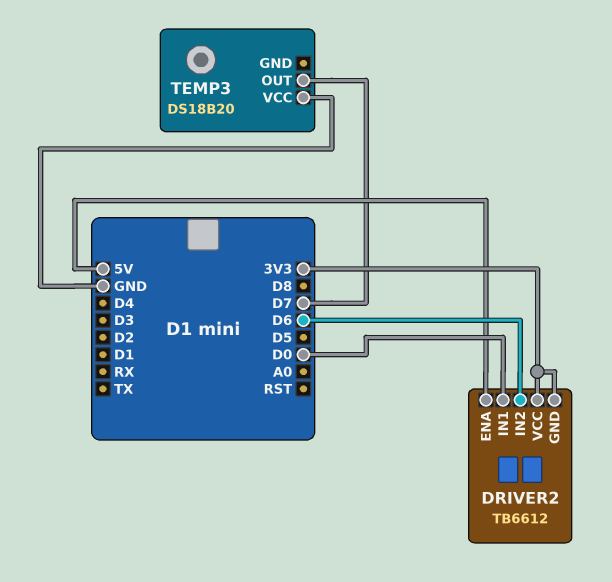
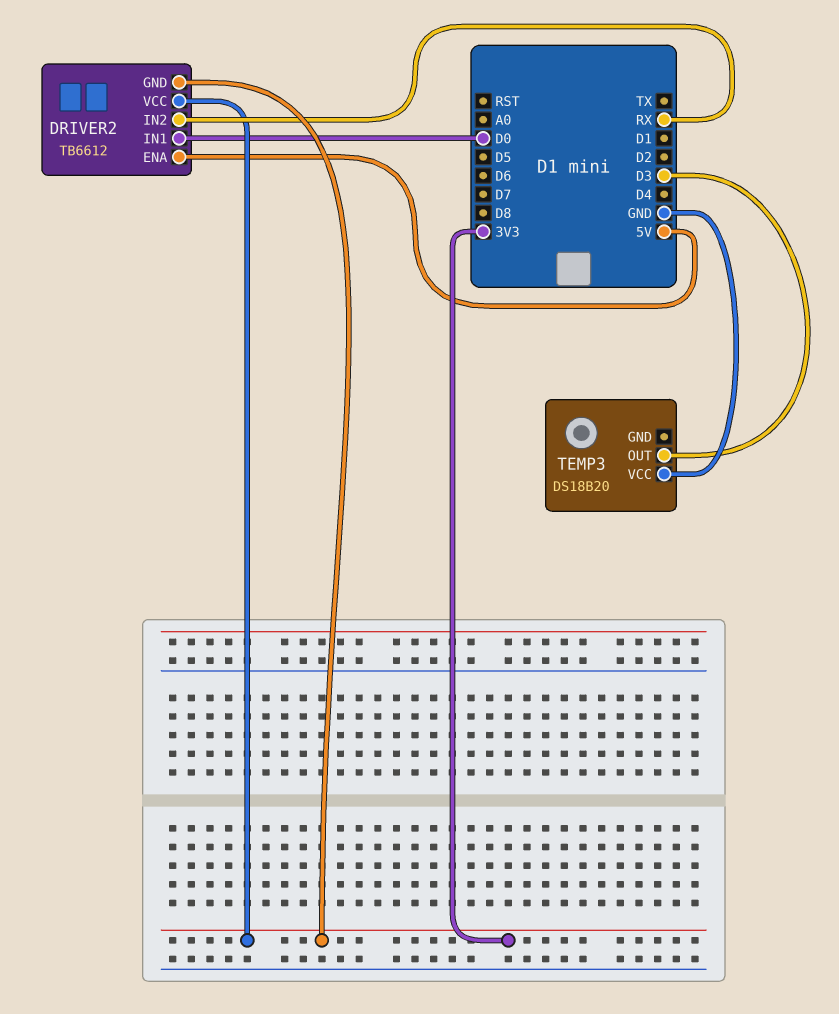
DRIVER2 pin IN2: D6 -> RX
TEMP3 pin OUT: D7 -> D3

